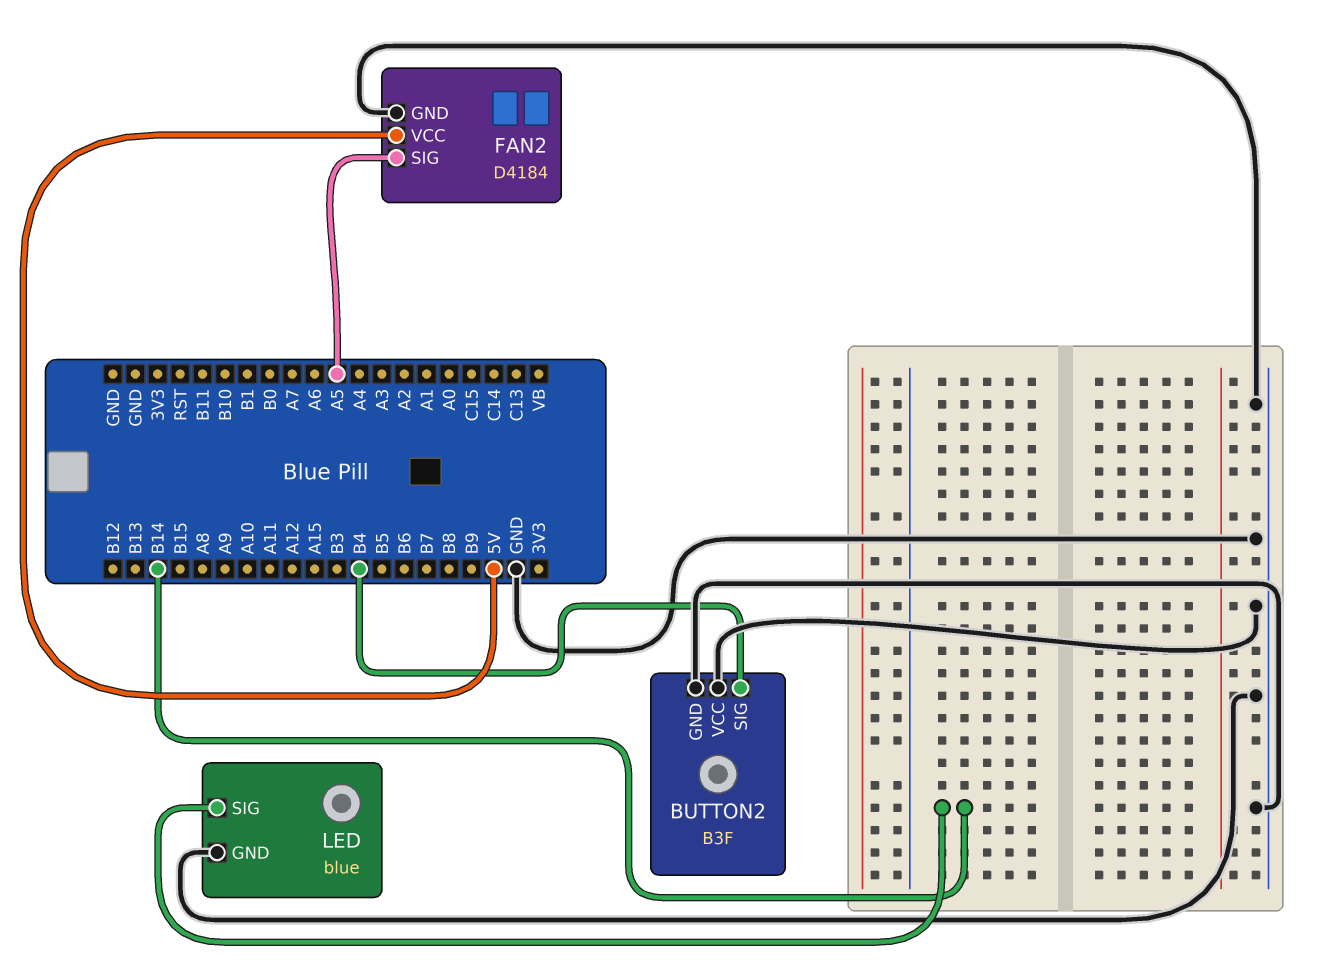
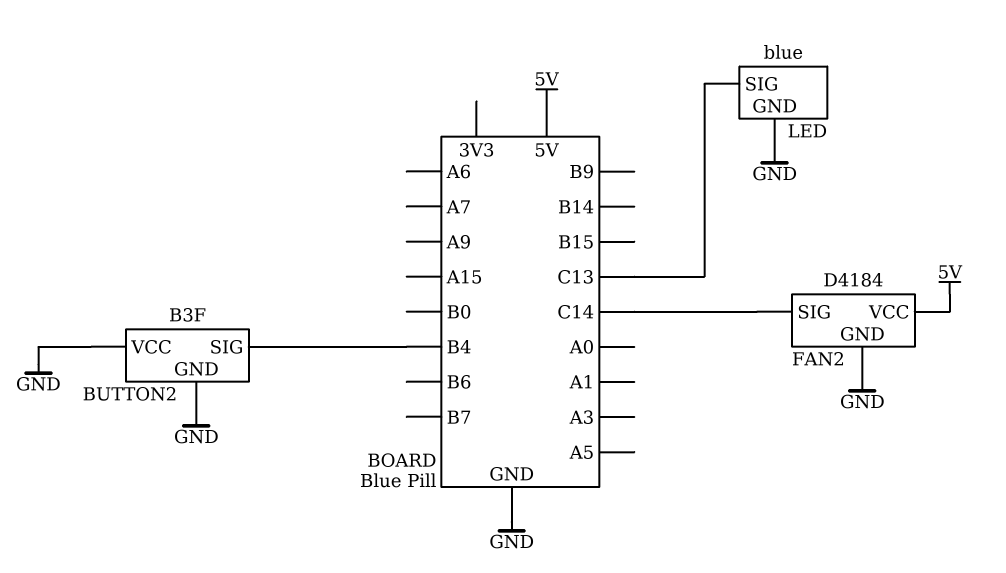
FAN2 pin SIG: A5 -> C14
LED pin SIG: B14 -> C13

